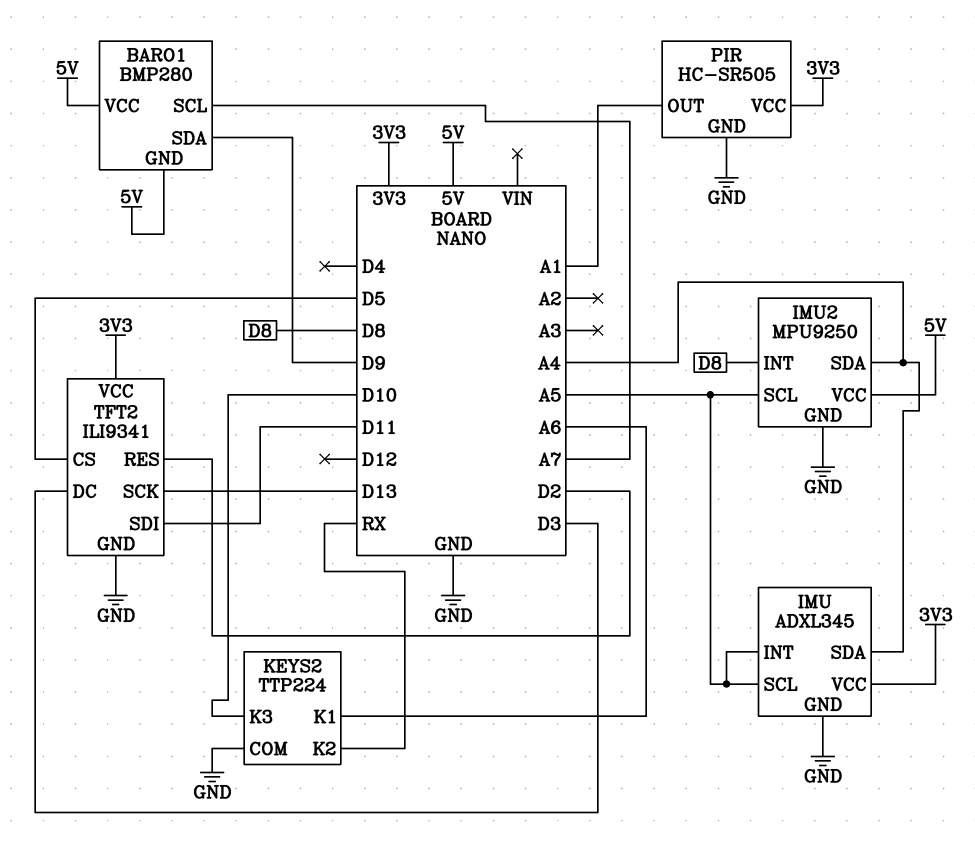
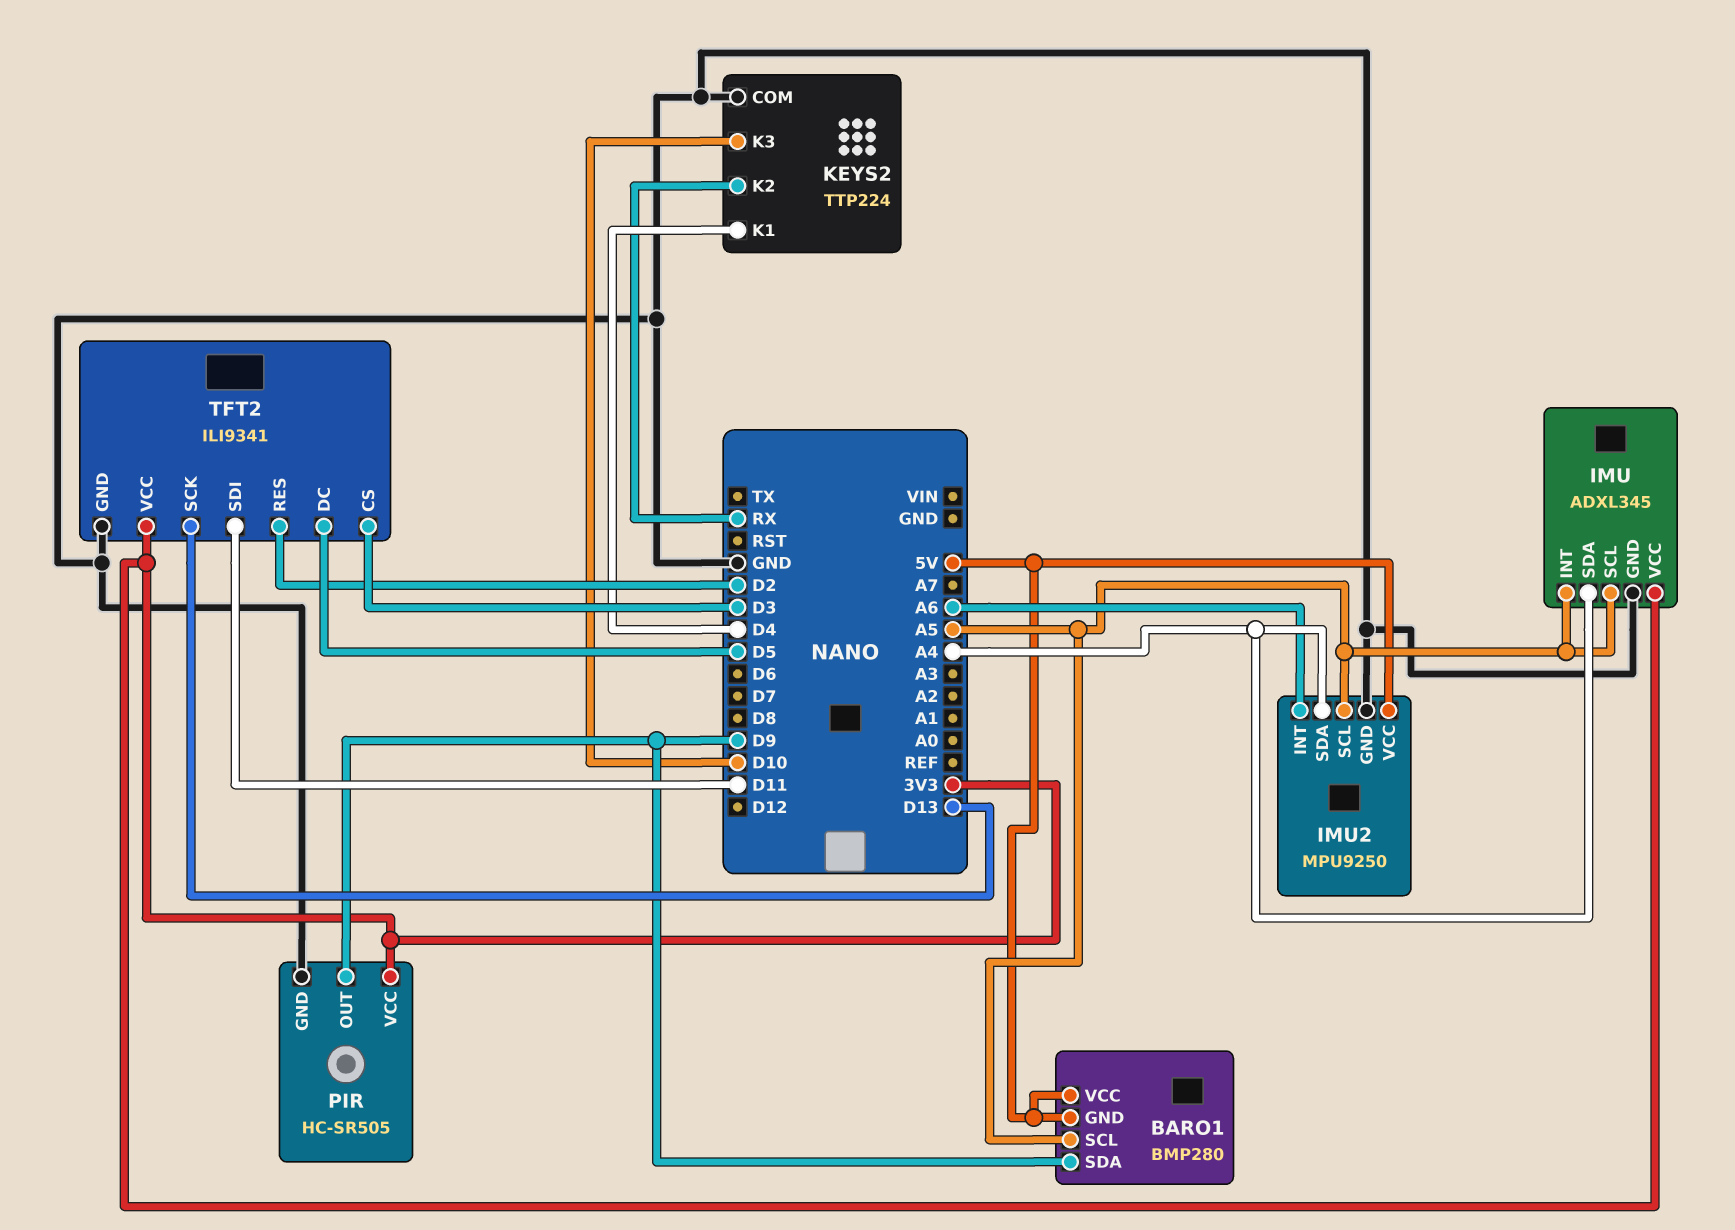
BARO1 pin SCL: A7 -> A5
IMU2 pin INT: D8 -> A6
KEYS2 pin K1: A6 -> D4
PIR pin OUT: A1 -> D9
TFT2 pin CS: D5 -> D3
TFT2 pin DC: D3 -> D5

